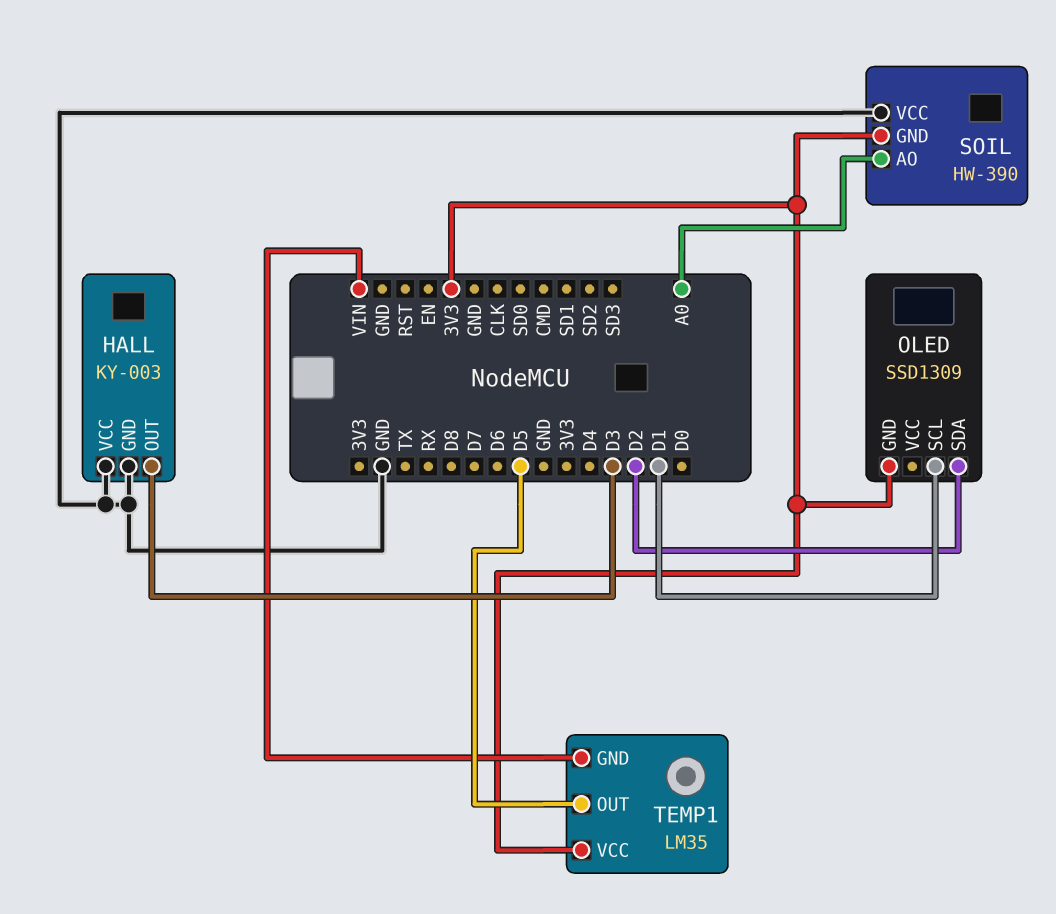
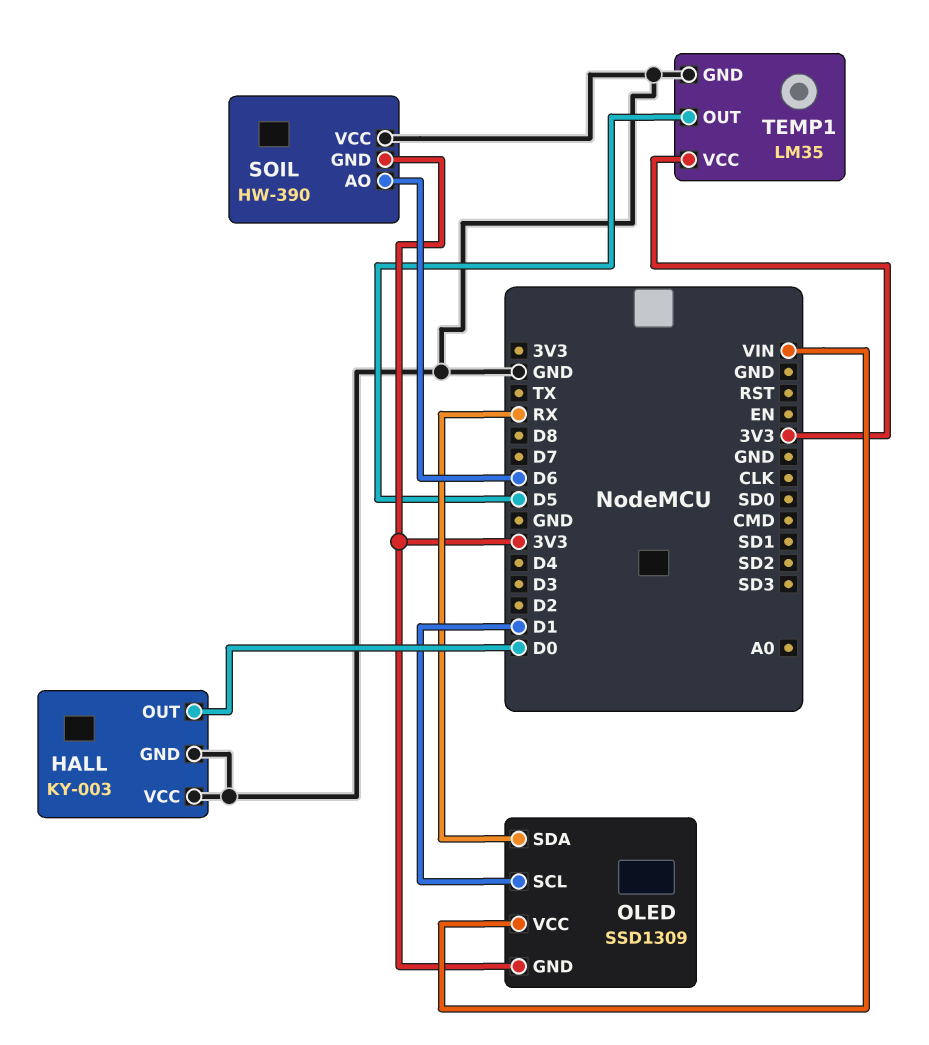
HALL pin OUT: D3 -> D0
OLED pin SDA: D2 -> RX
OLED pin VCC: none -> VIN
SOIL pin AO: A0 -> D6
TEMP1 pin GND: VIN -> GND

